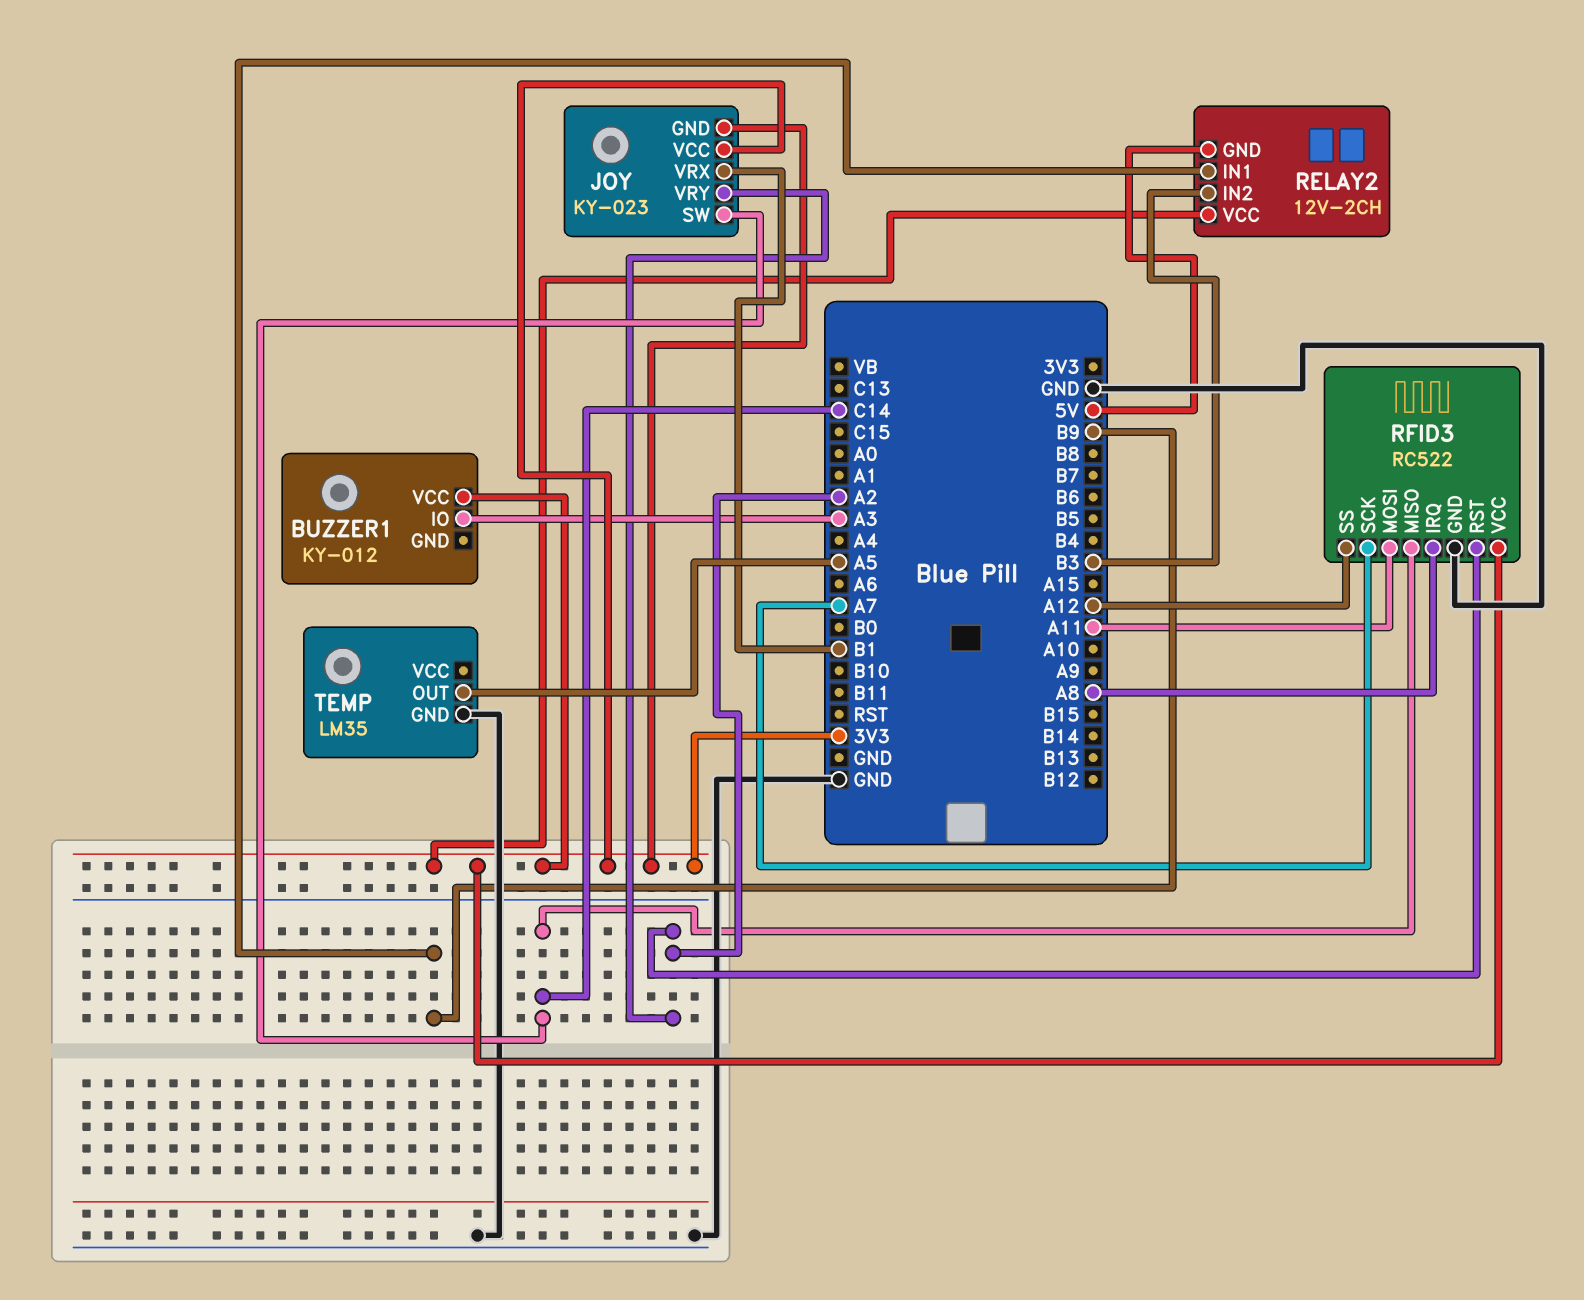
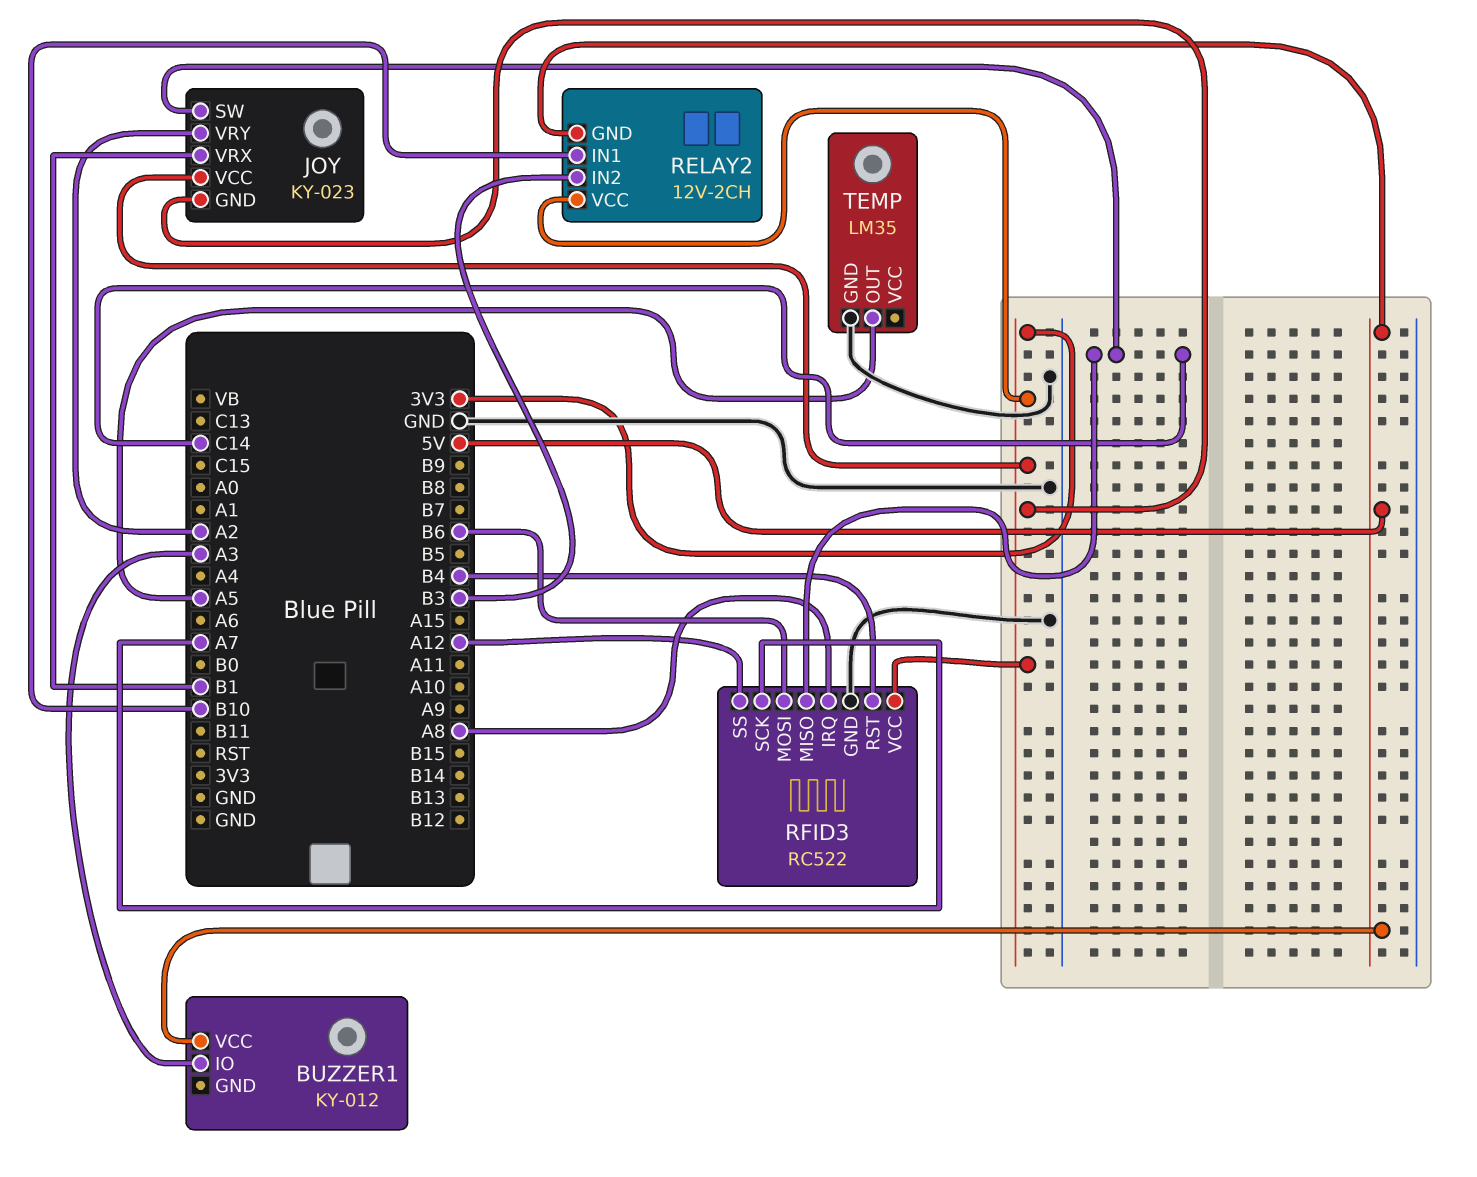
BUZZER1 pin VCC: 3V3 -> 5V
RELAY2 pin IN1: B9 -> B10
RFID3 pin MOSI: A11 -> B6
RFID3 pin RST: A2 -> B4

